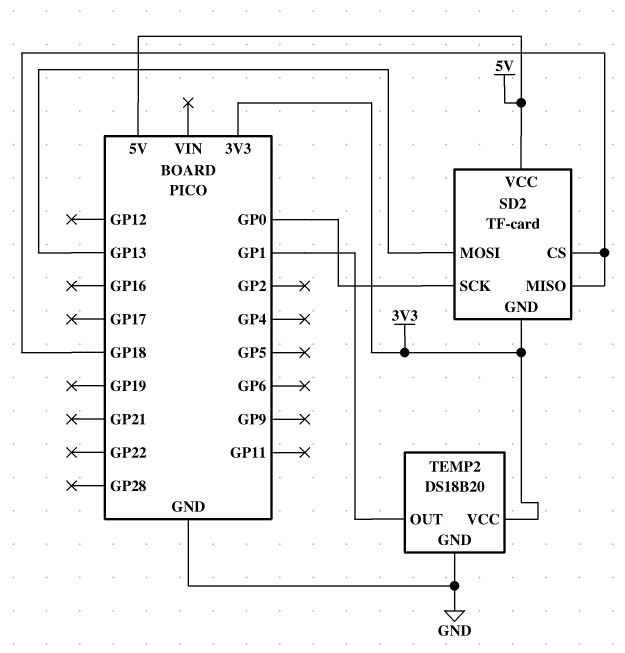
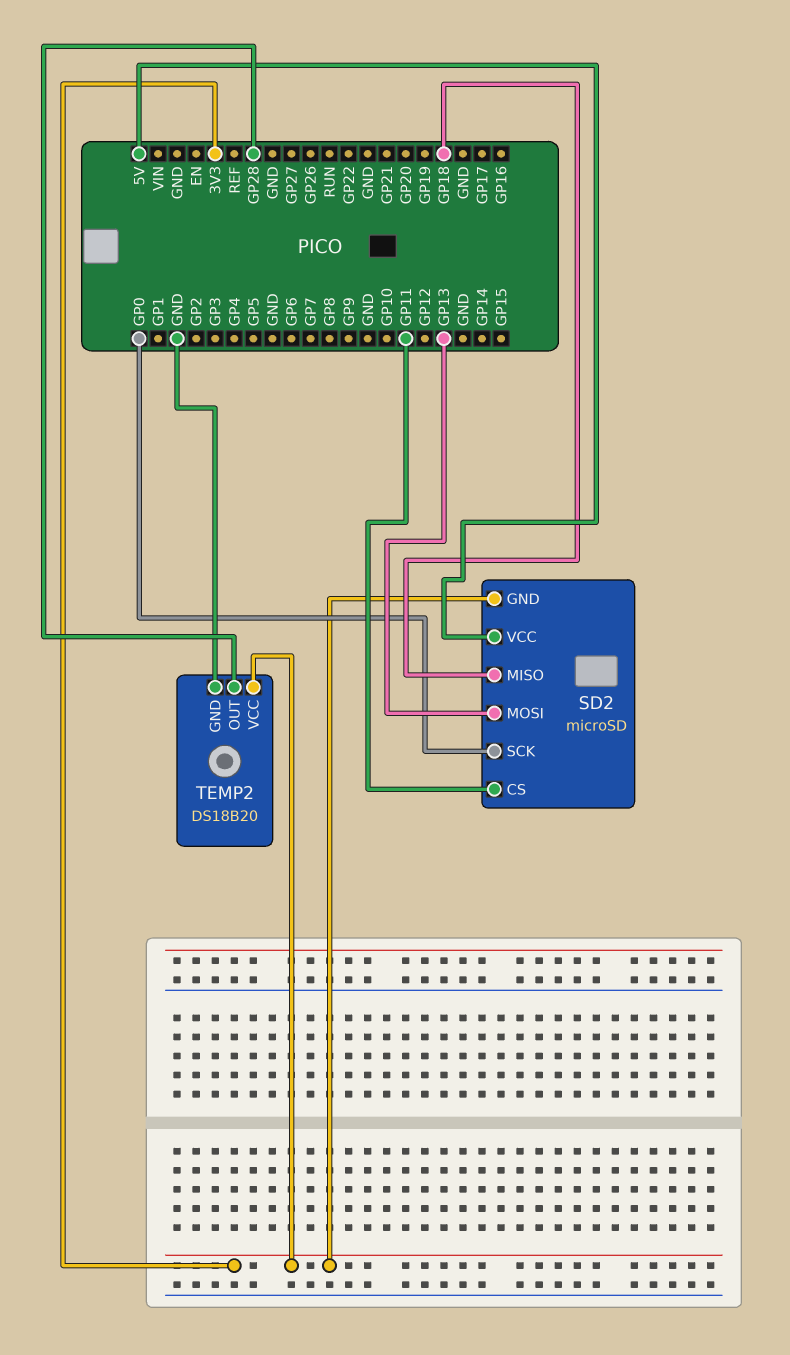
SD2: TF-card -> microSD
SD2 pin CS: GP18 -> GP11
TEMP2 pin OUT: GP1 -> GP28

